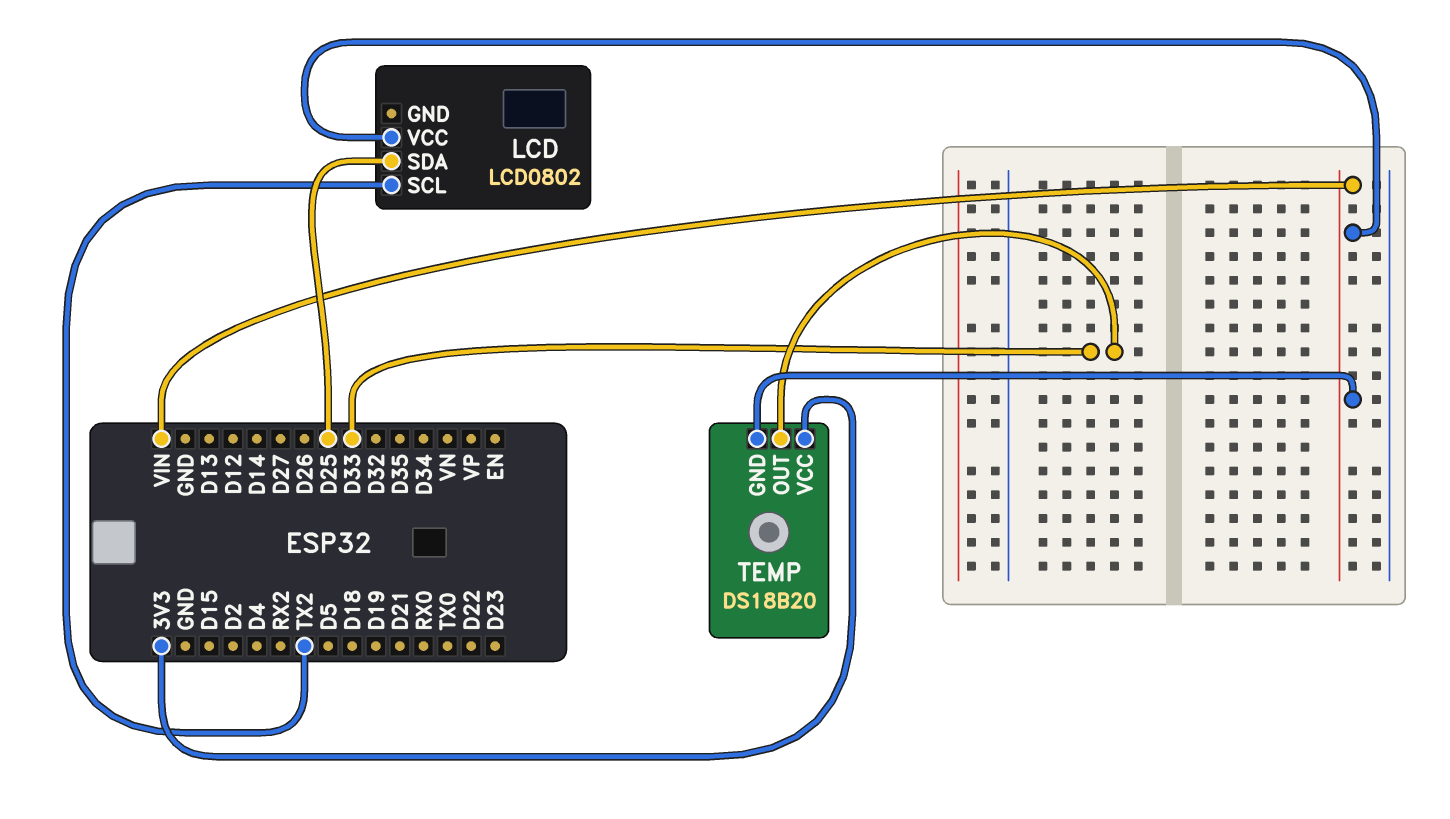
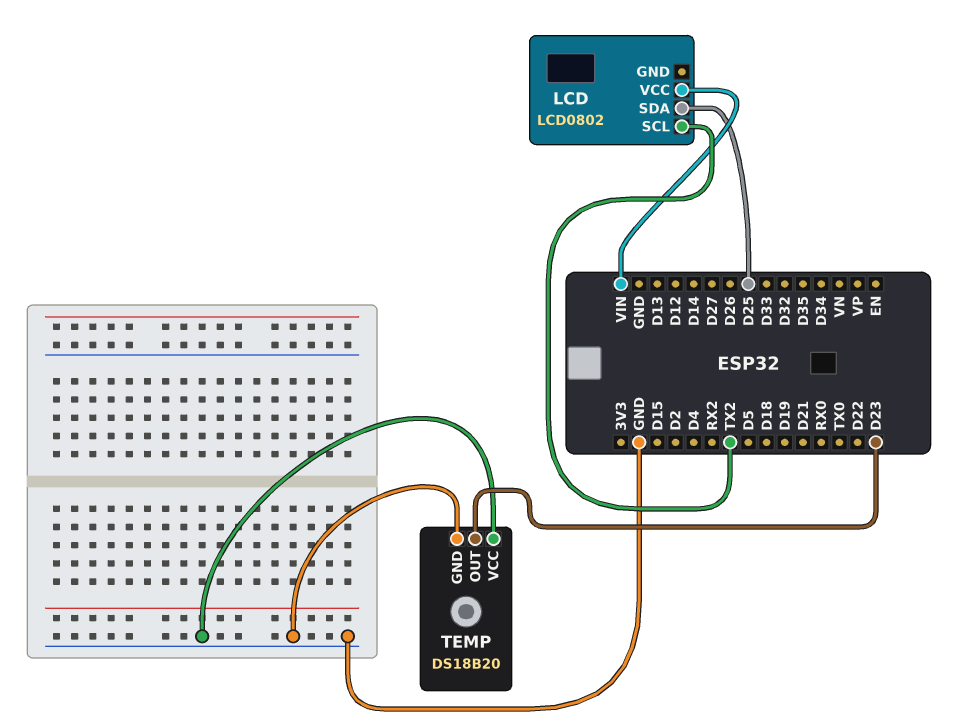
TEMP pin GND: VIN -> GND
TEMP pin OUT: D33 -> D23
TEMP pin VCC: 3V3 -> GND

